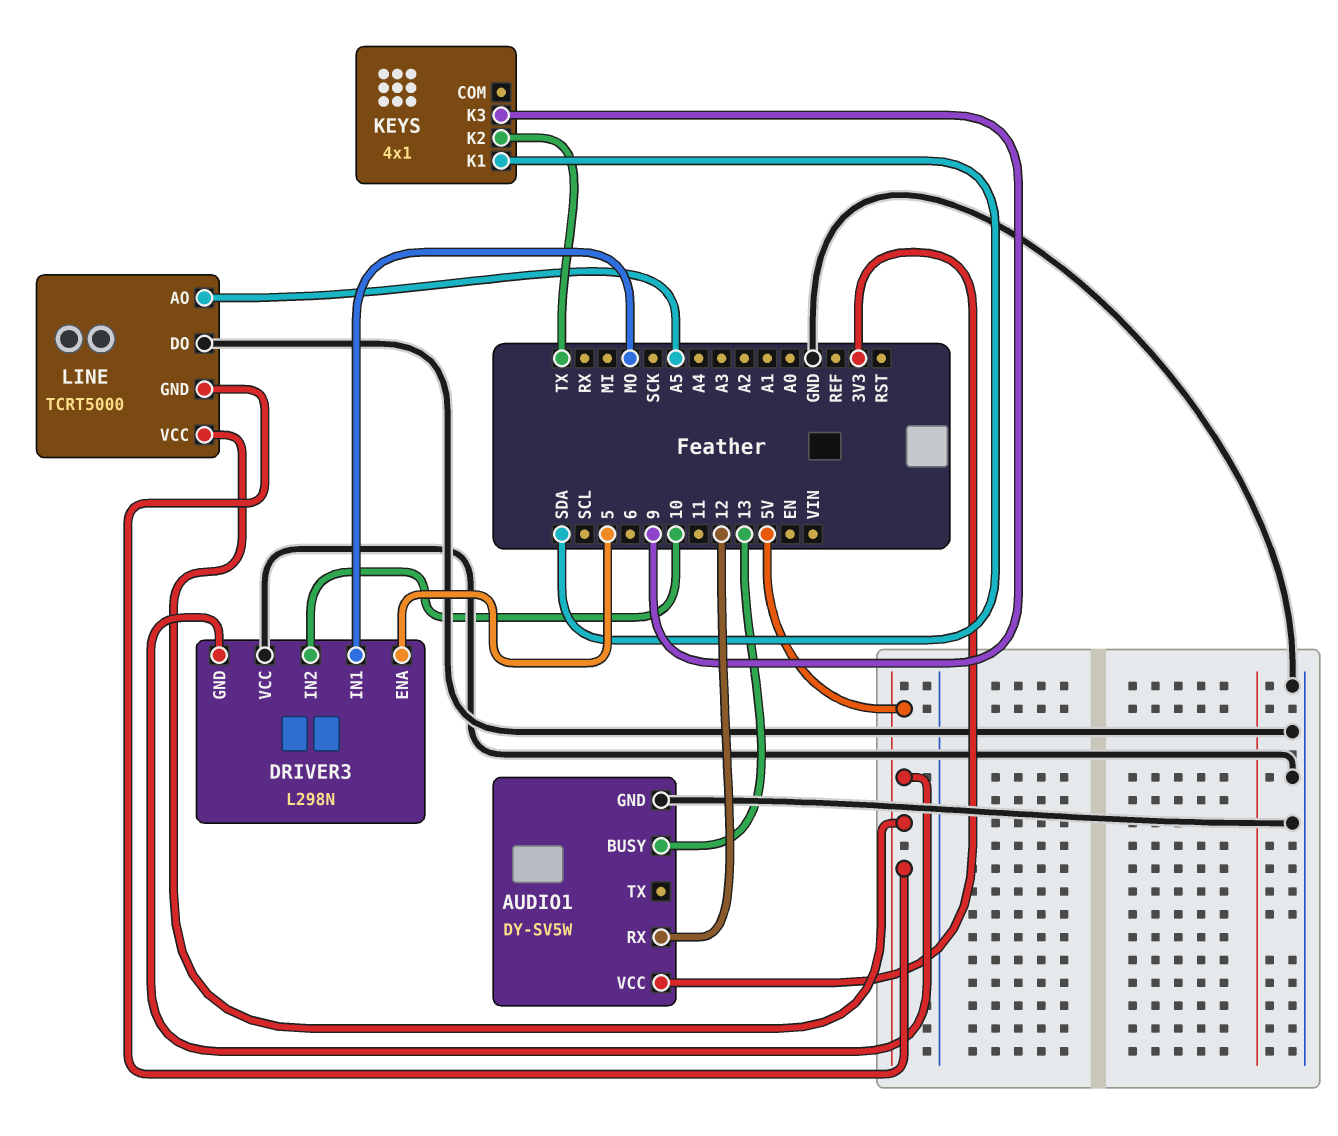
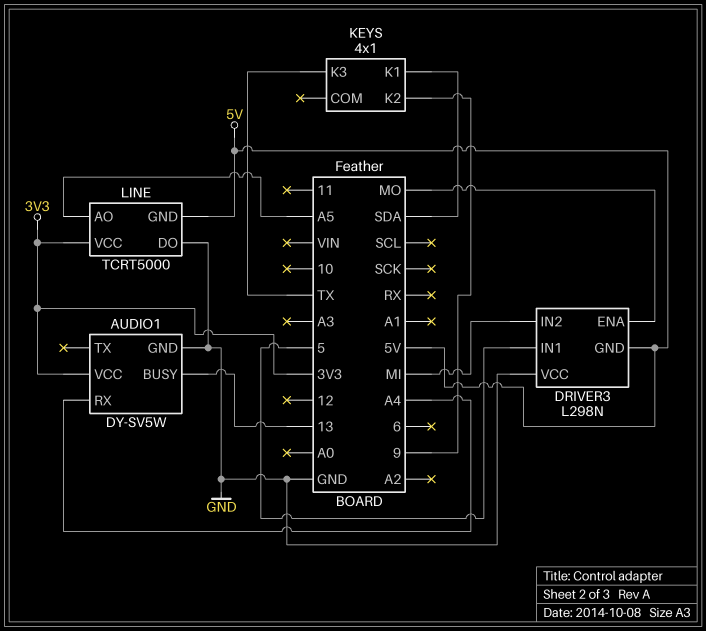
AUDIO1 pin RX: 12 -> A4
DRIVER3 pin ENA: 5 -> MO
DRIVER3 pin IN1: MO -> 5
DRIVER3 pin IN2: 10 -> MI
KEYS pin K2: TX -> 9
KEYS pin K3: 9 -> TX
LINE pin VCC: 5V -> 3V3

